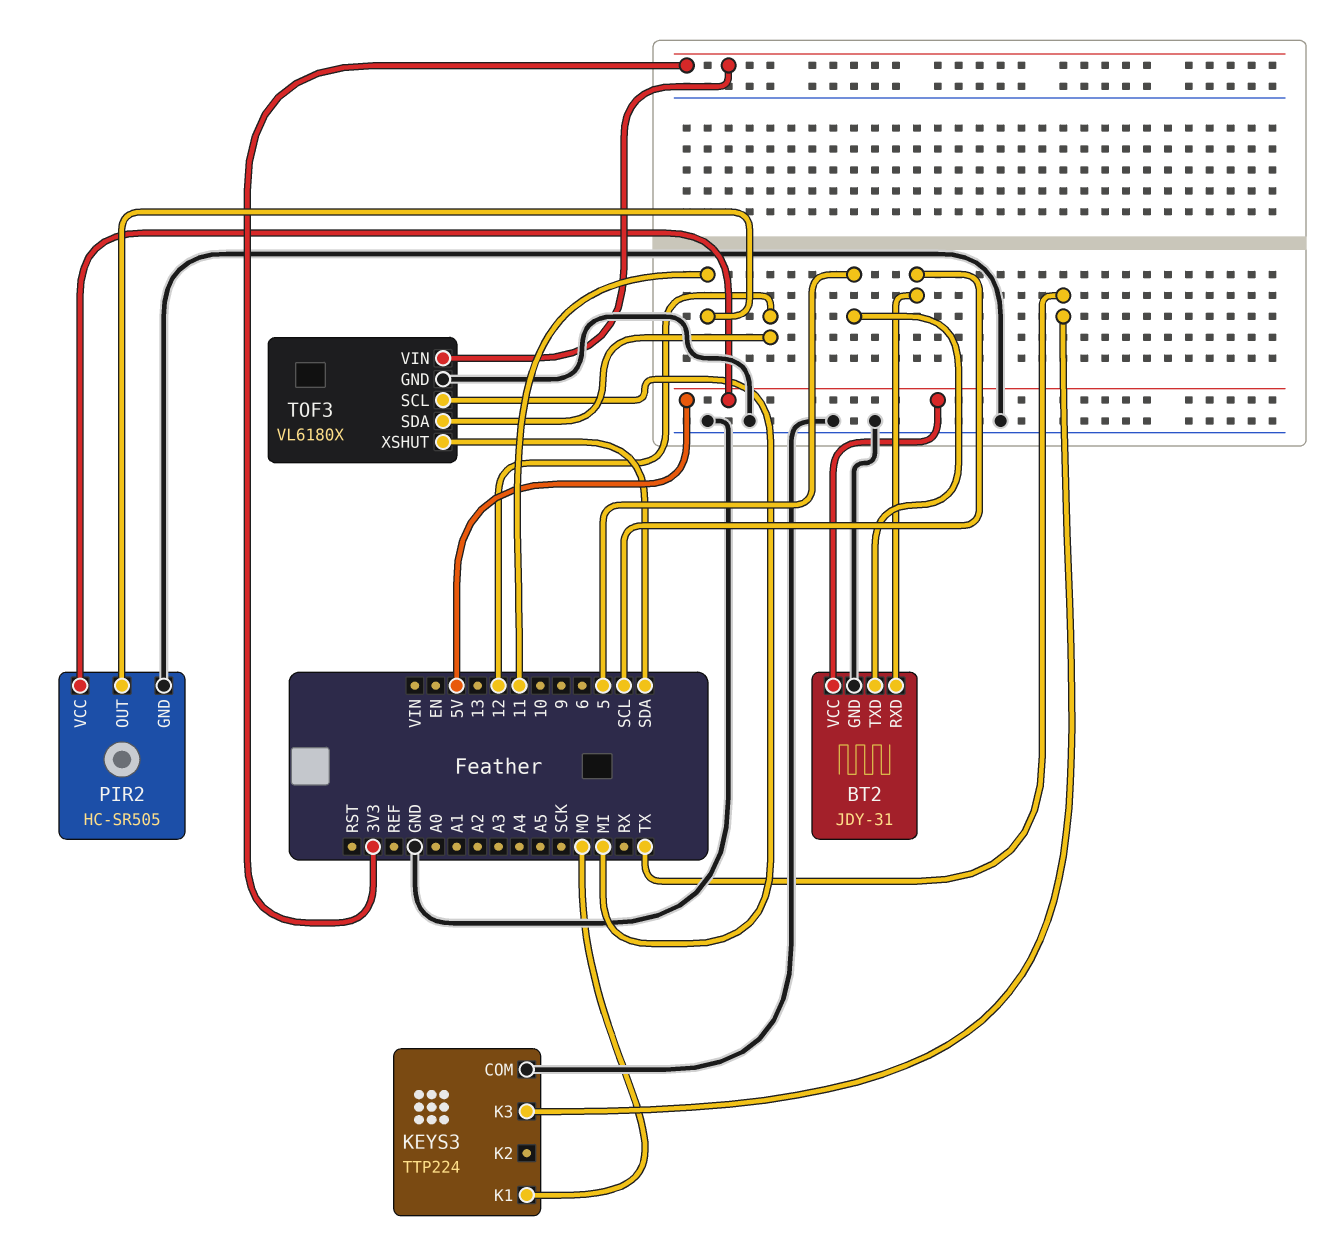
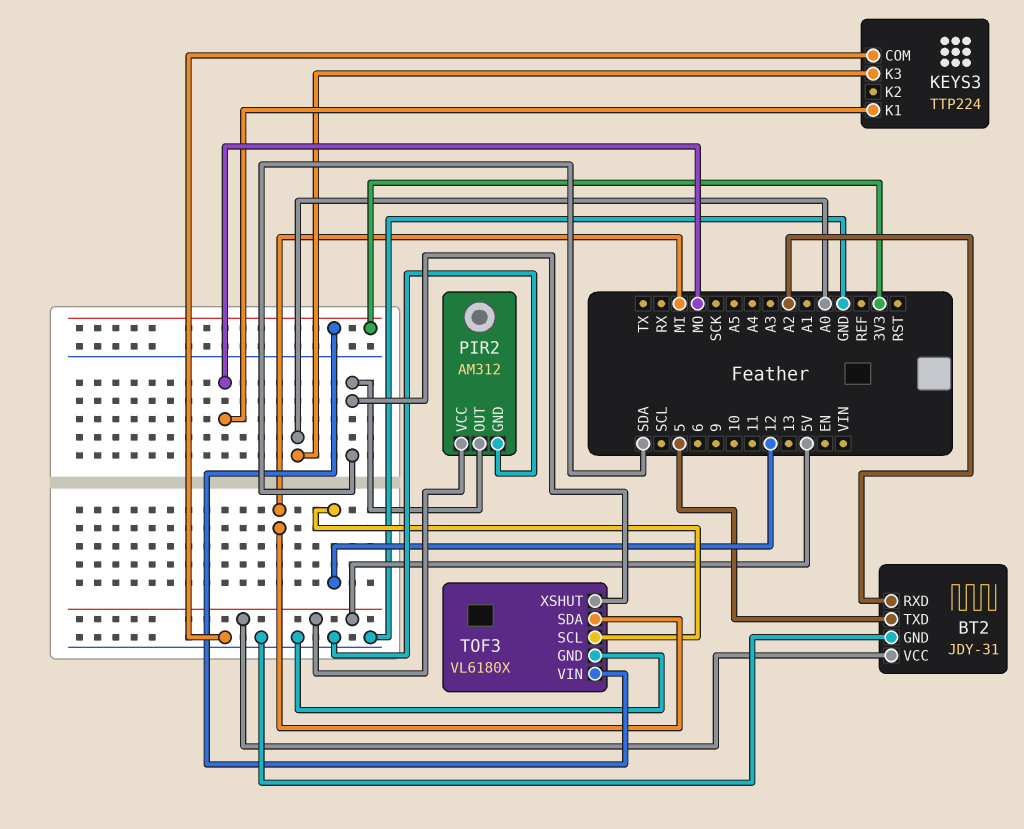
BT2 pin RXD: SCL -> A2
KEYS3 pin K3: TX -> A0
PIR2: HC-SR505 -> AM312
PIR2 pin OUT: 11 -> SDA
TOF3 pin SCL: MI -> 12
TOF3 pin SDA: 12 -> MI

